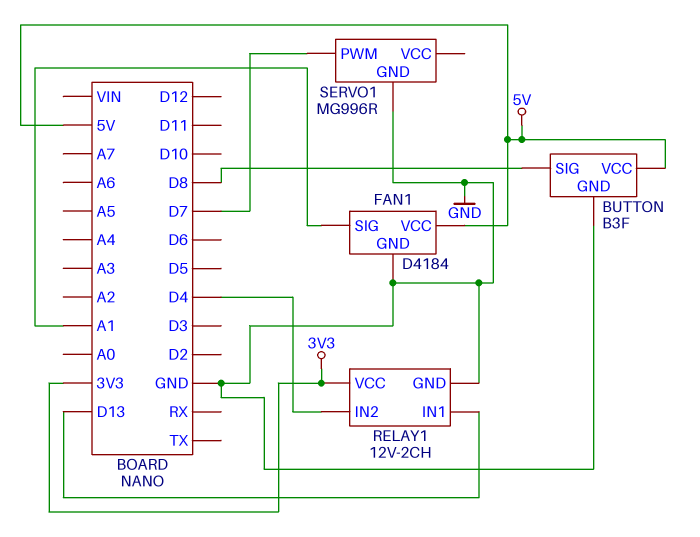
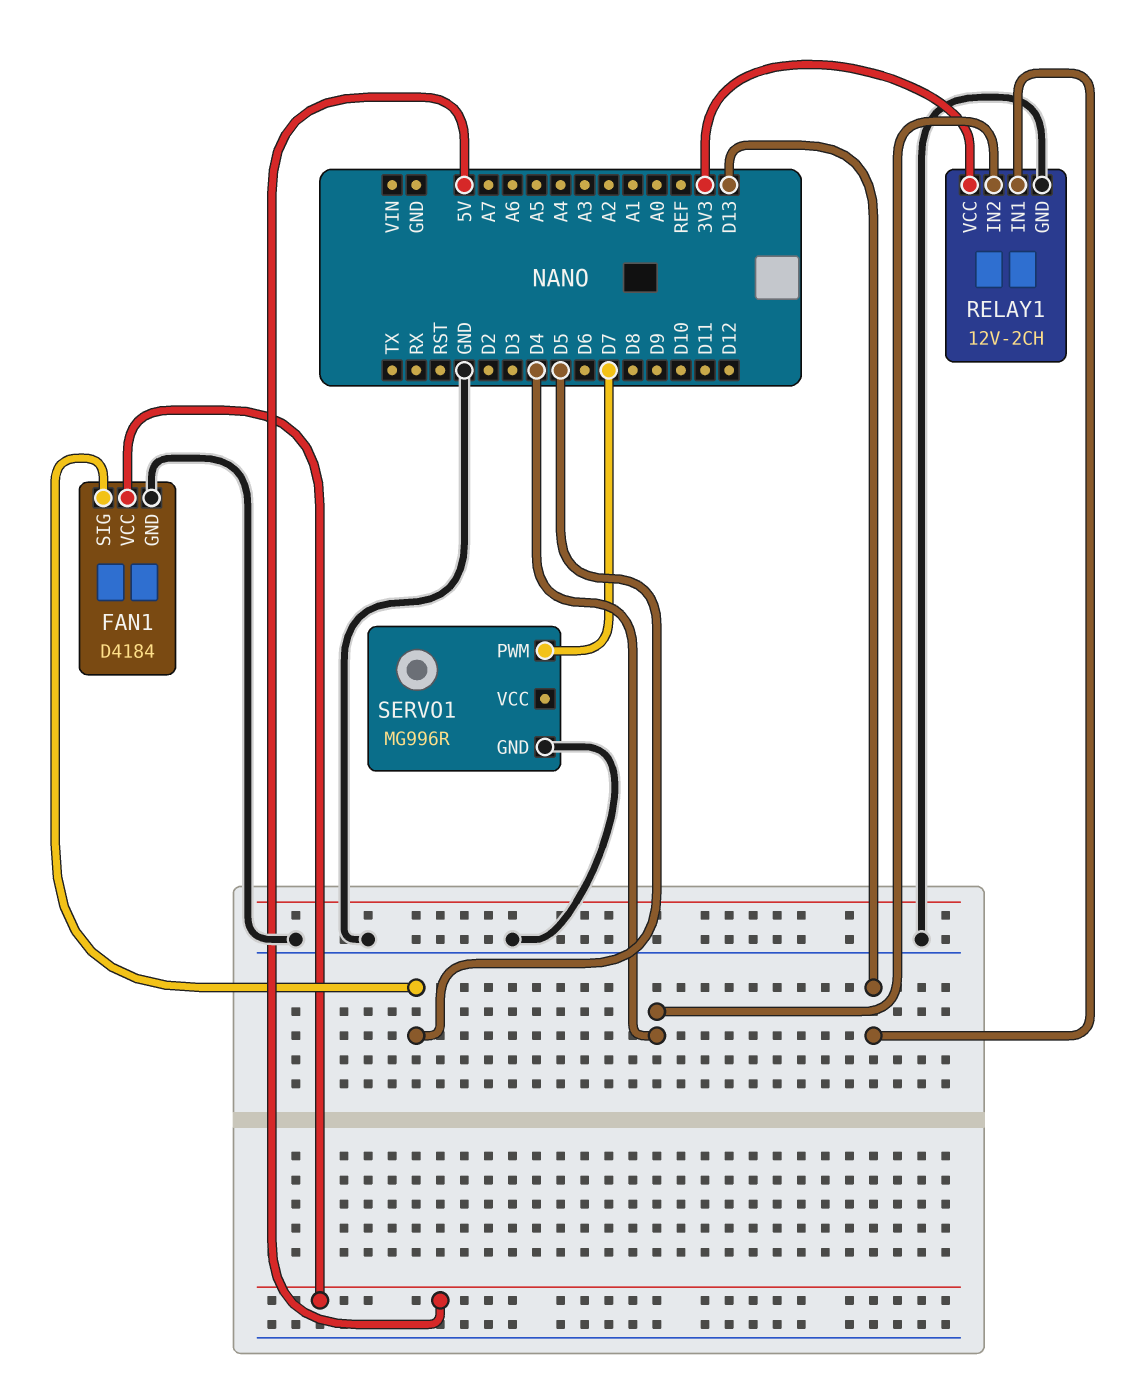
BUTTON: B3F -> none
BUTTON pin GND: GND -> none
BUTTON pin SIG: D8 -> none
BUTTON pin VCC: 5V -> none
FAN1 pin SIG: A1 -> D5

